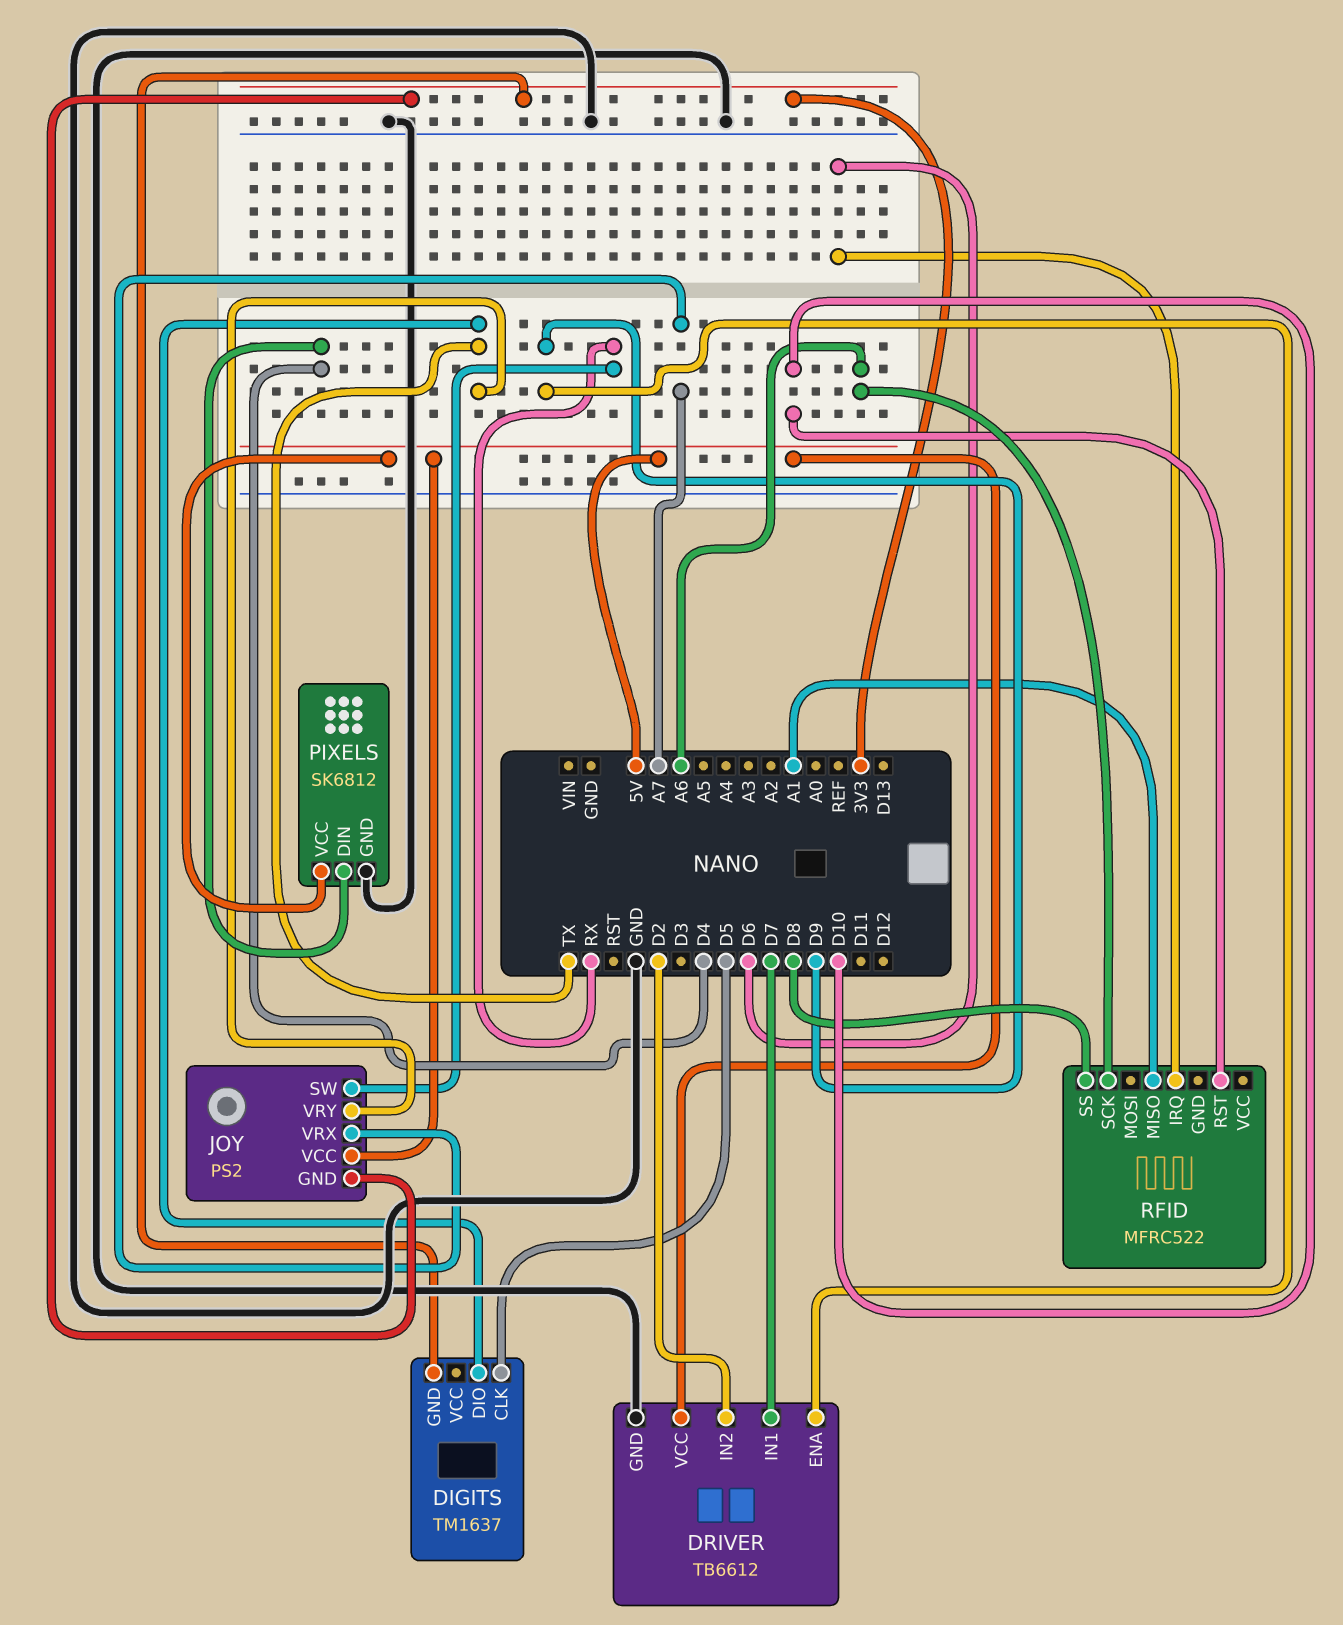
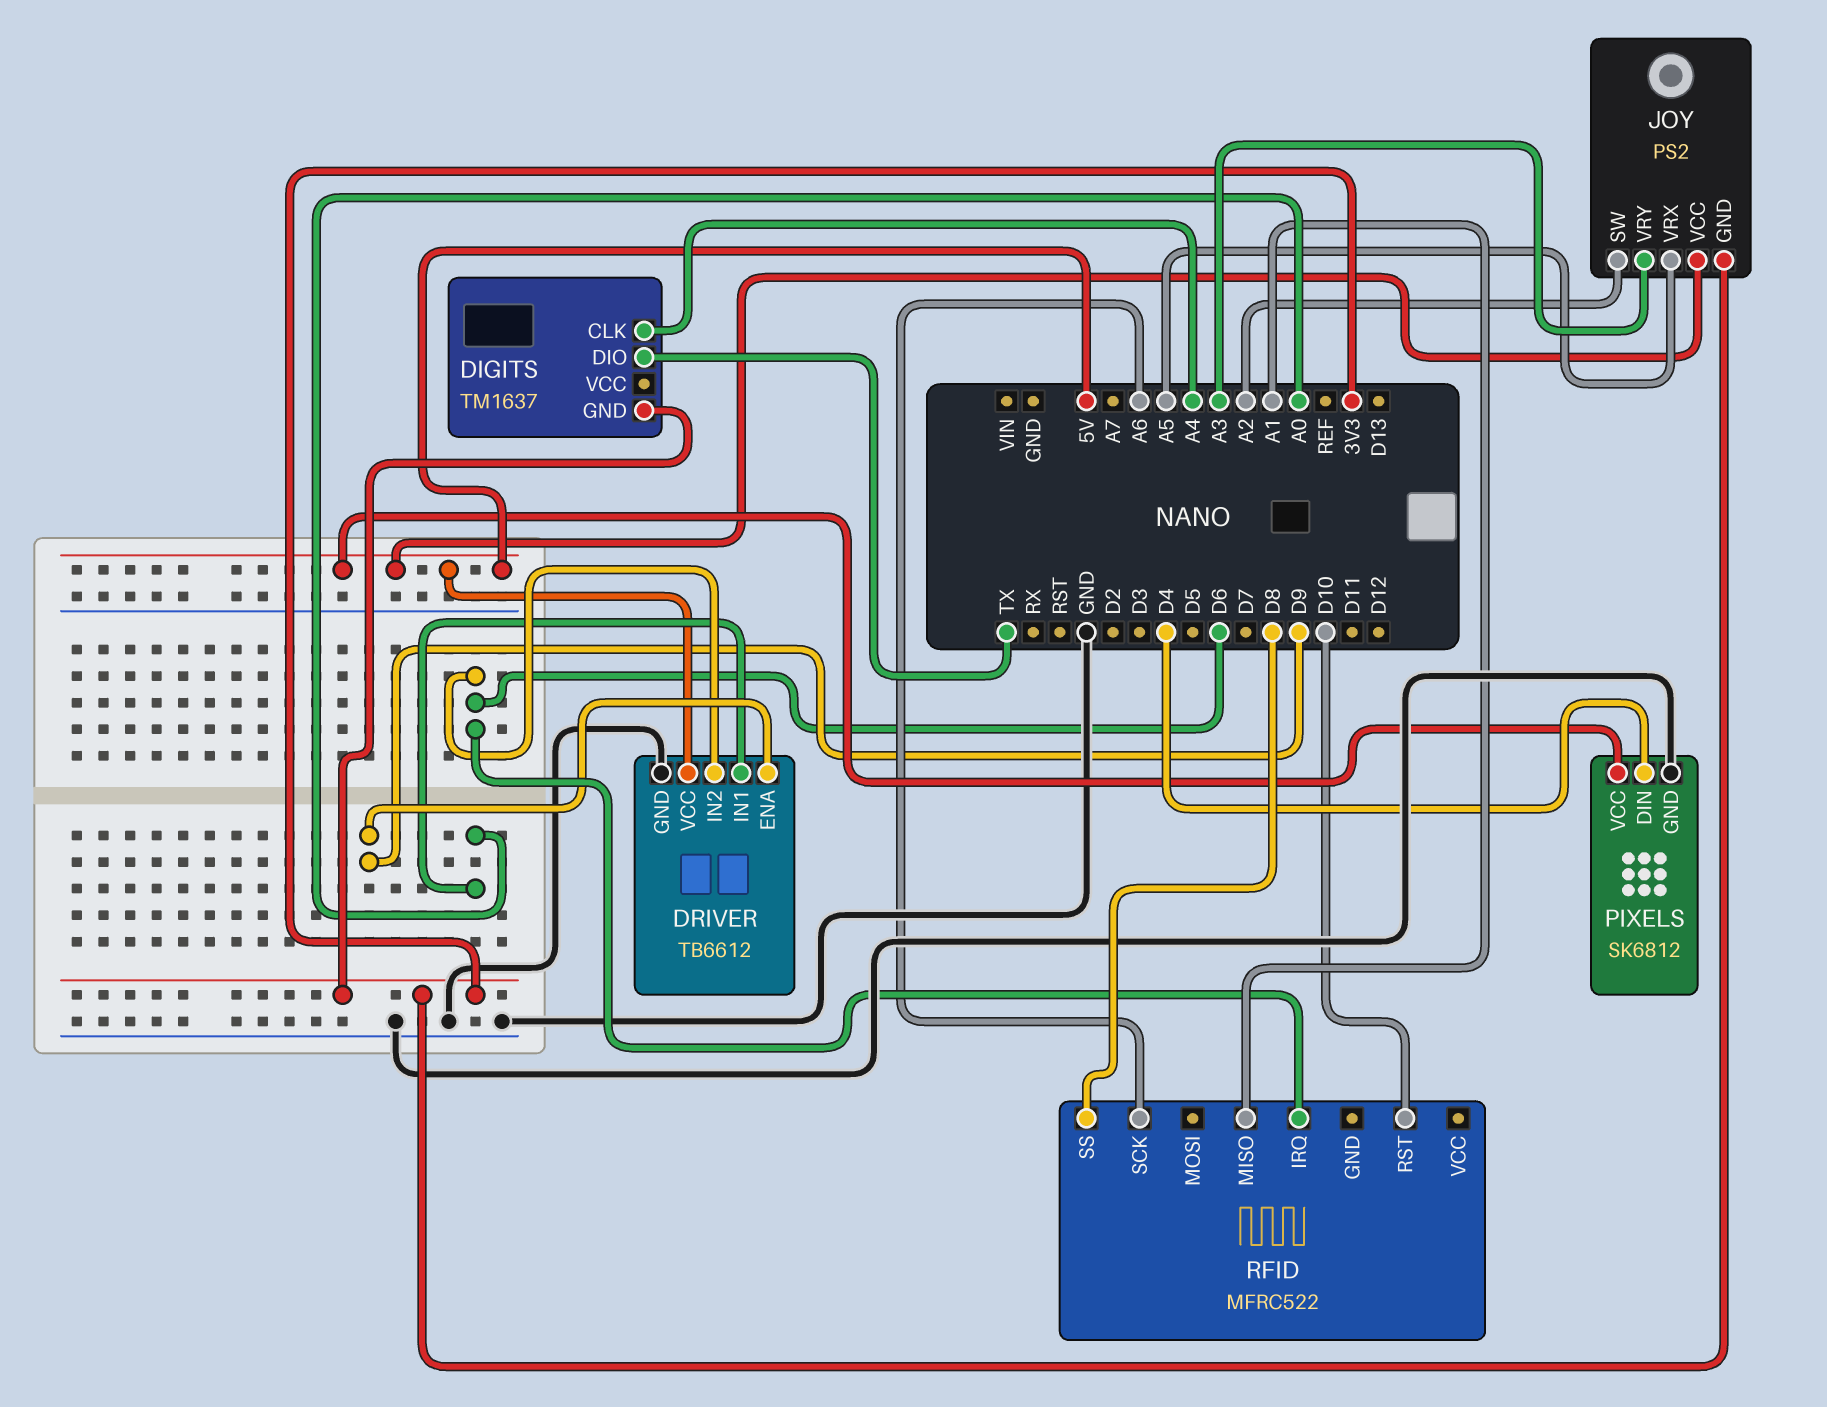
DIGITS pin CLK: D5 -> A4
DRIVER pin IN1: D7 -> A0
DRIVER pin IN2: D2 -> D6
JOY pin SW: RX -> A2
JOY pin VRX: A7 -> A5
JOY pin VRY: TX -> A3

